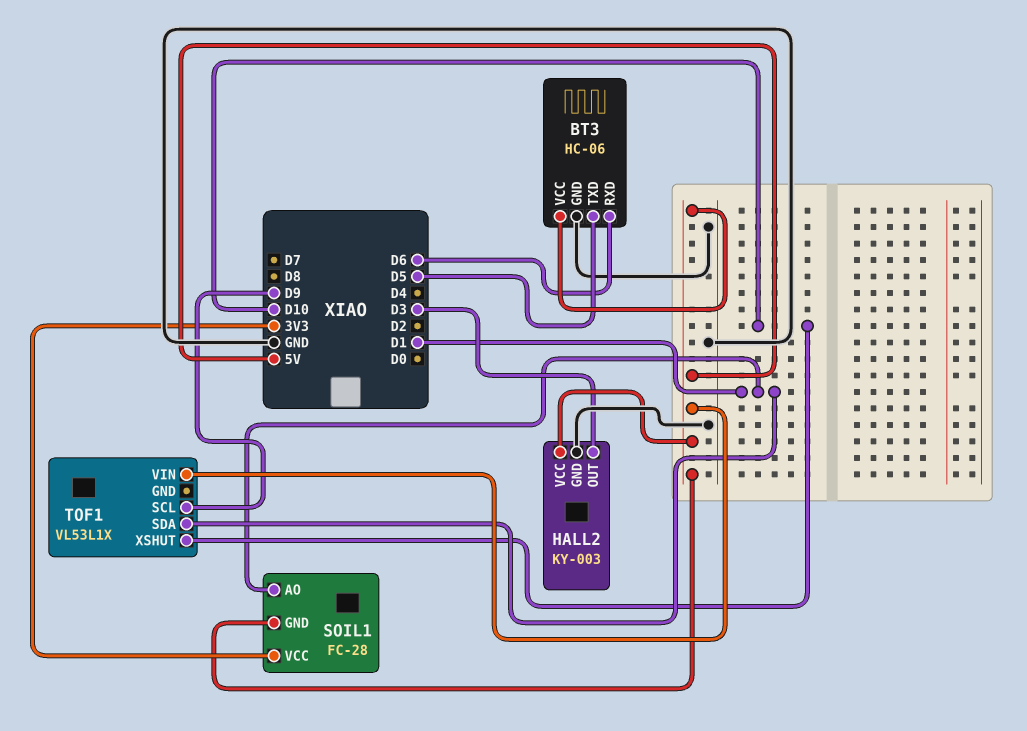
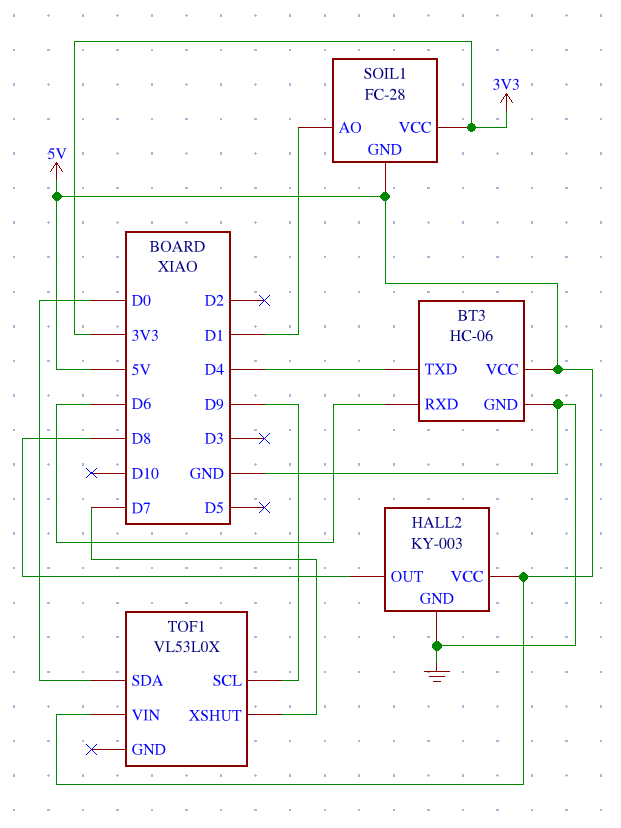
BT3 pin TXD: D5 -> D4
HALL2 pin OUT: D3 -> D8
TOF1: VL53L1X -> VL53L0X
TOF1 pin SDA: D1 -> D0
TOF1 pin XSHUT: D10 -> D7

